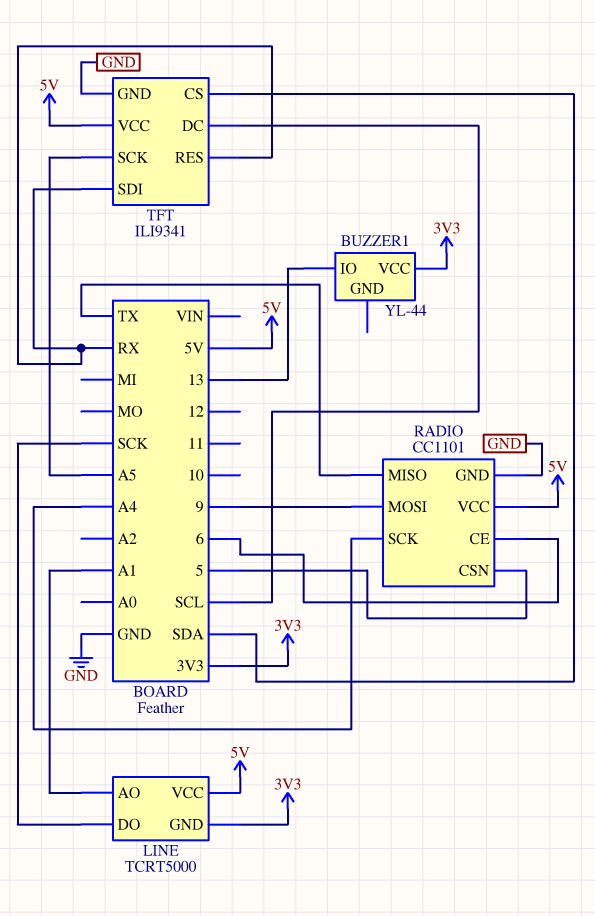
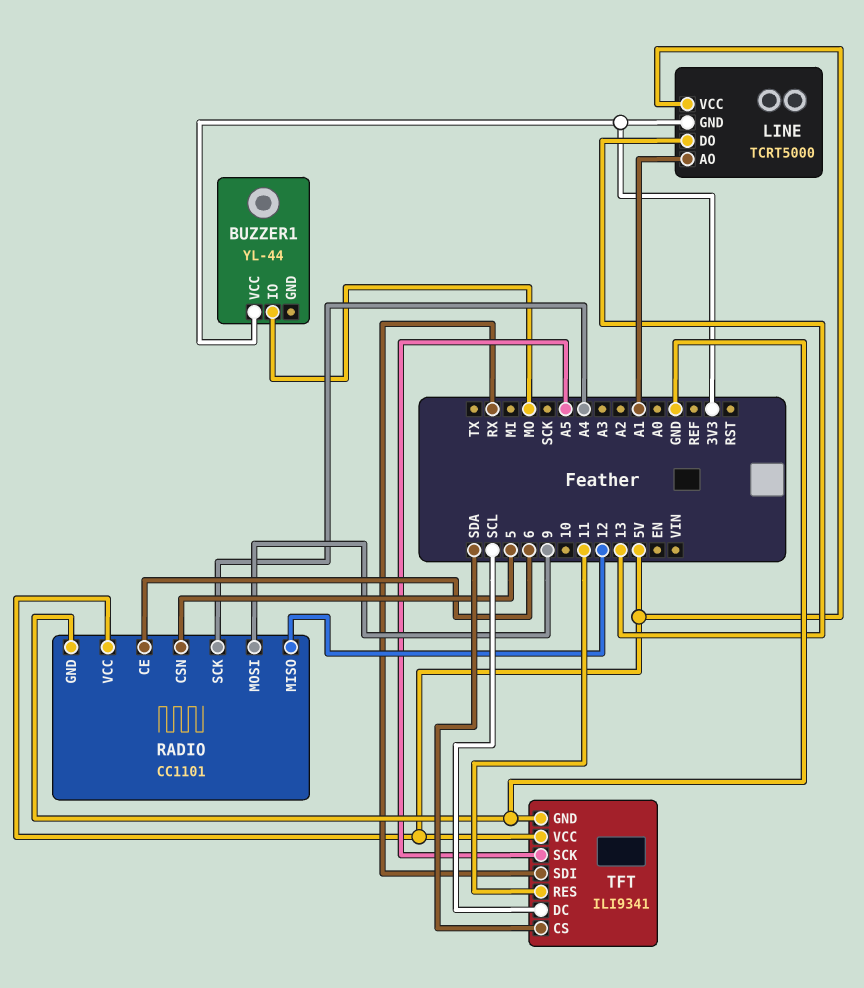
BUZZER1 pin IO: 13 -> MO
LINE pin DO: SCK -> 13
RADIO pin MISO: TX -> 12
TFT pin RES: RX -> 11

